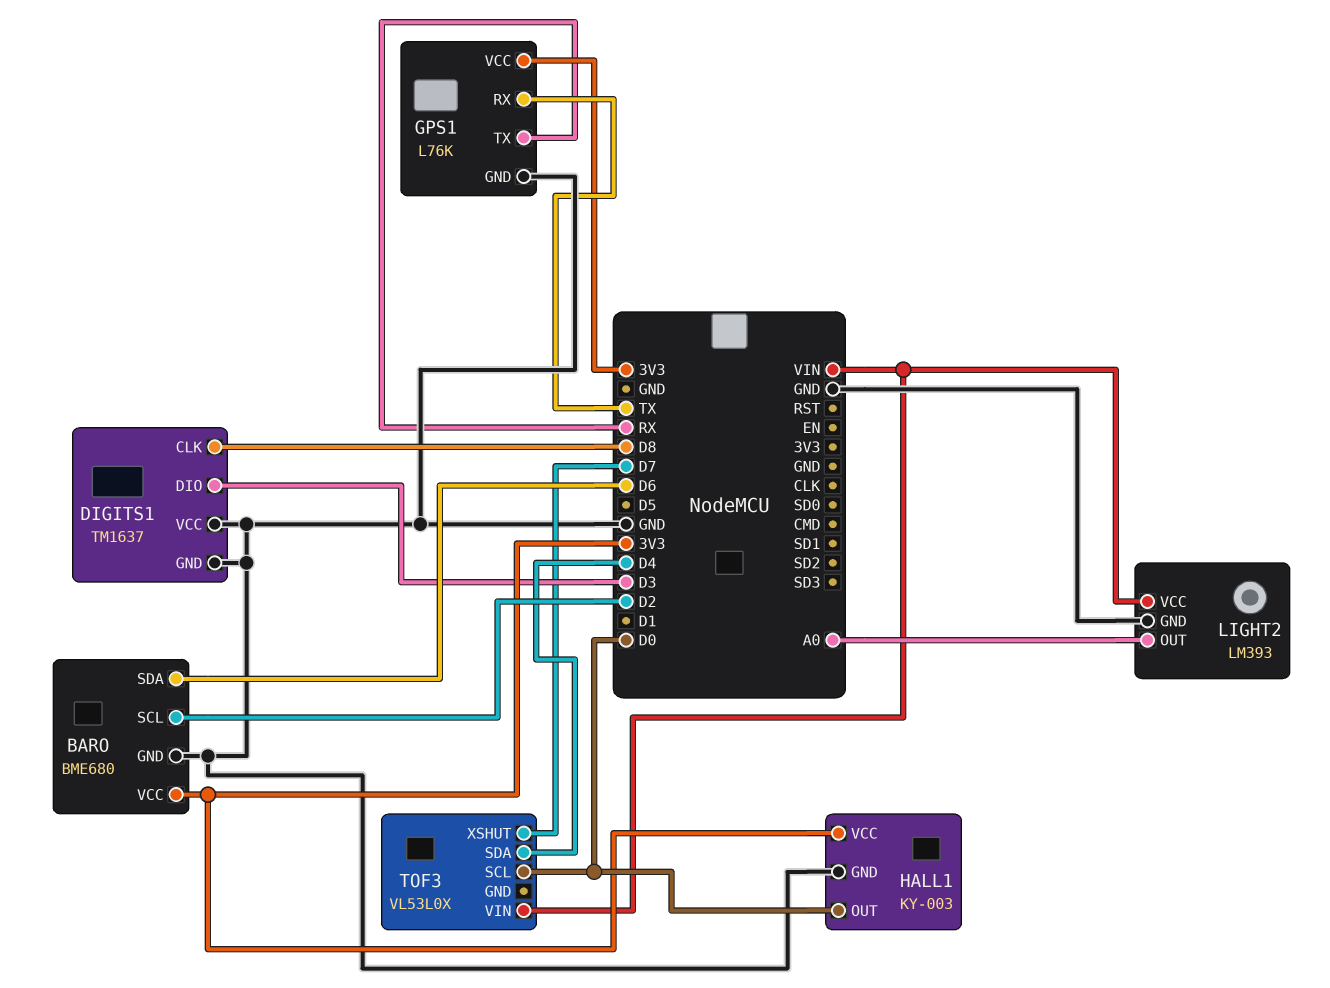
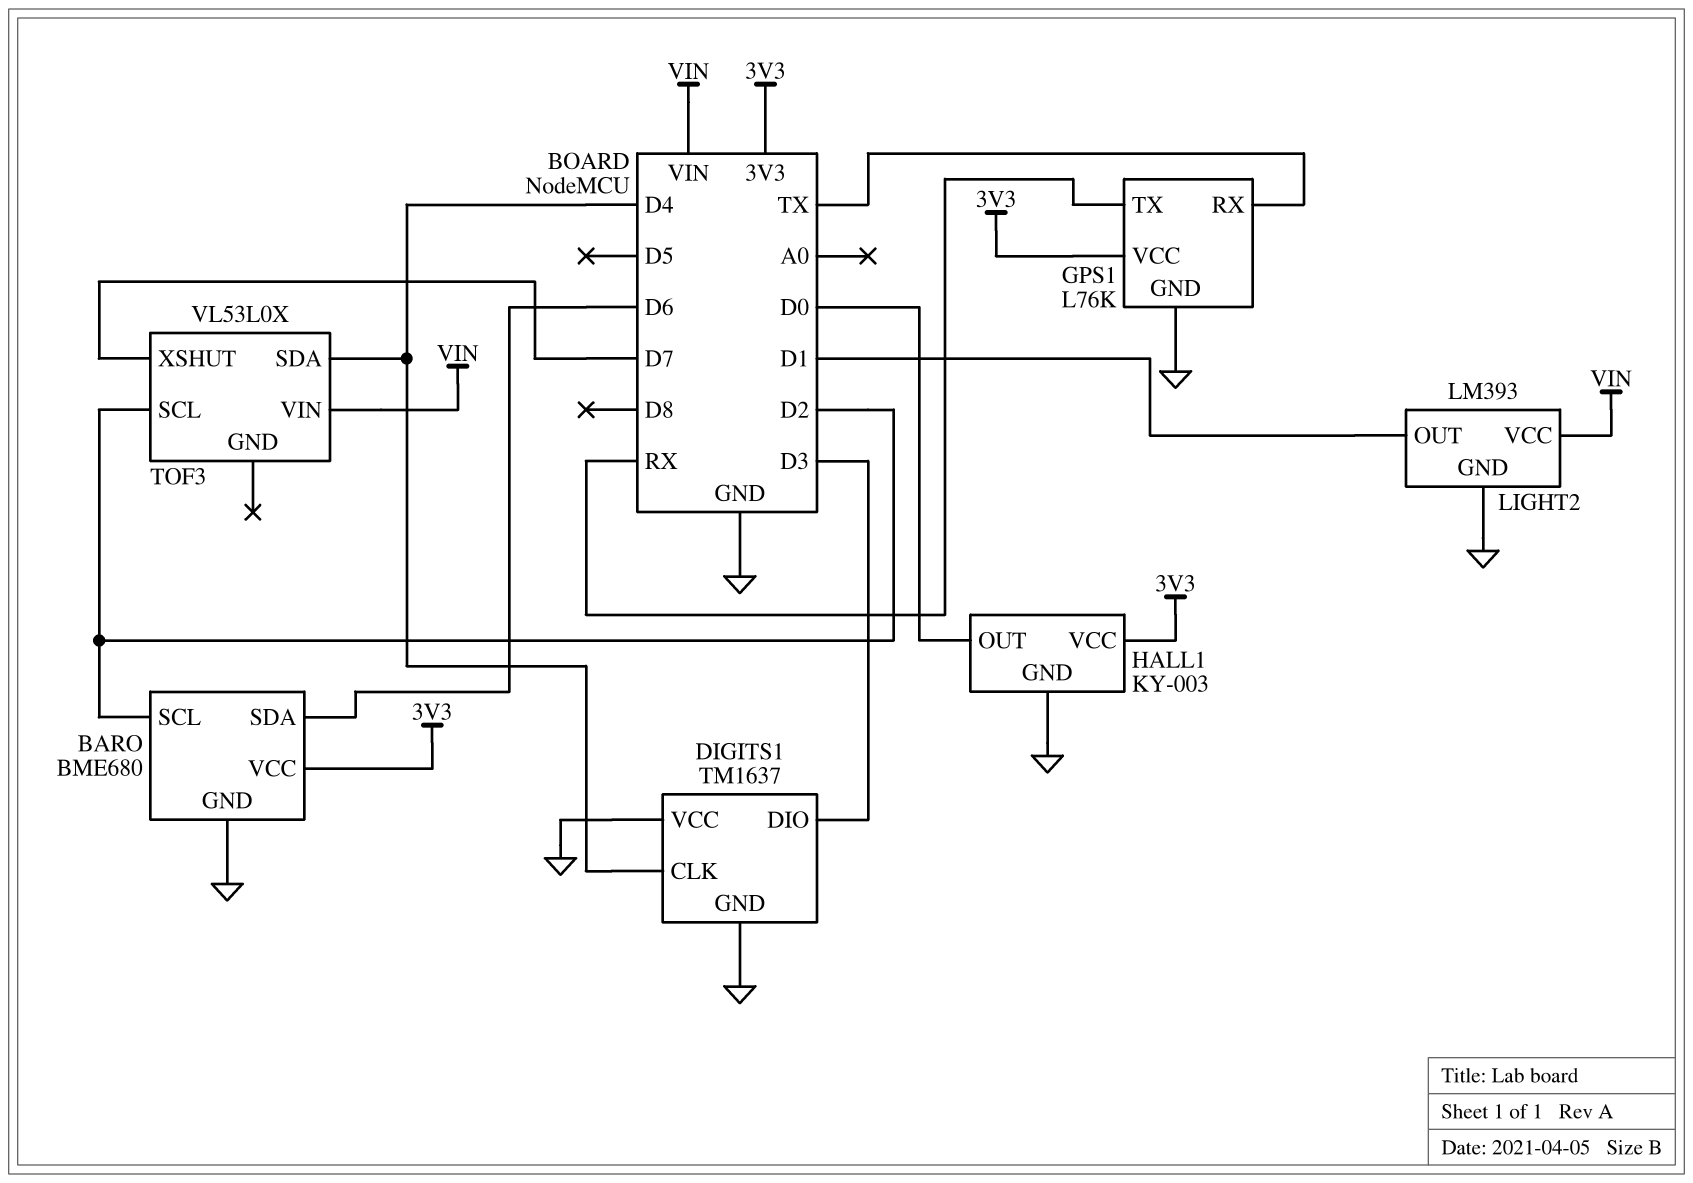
DIGITS1 pin CLK: D8 -> D4
LIGHT2 pin OUT: A0 -> D1
TOF3 pin SCL: D0 -> D2

